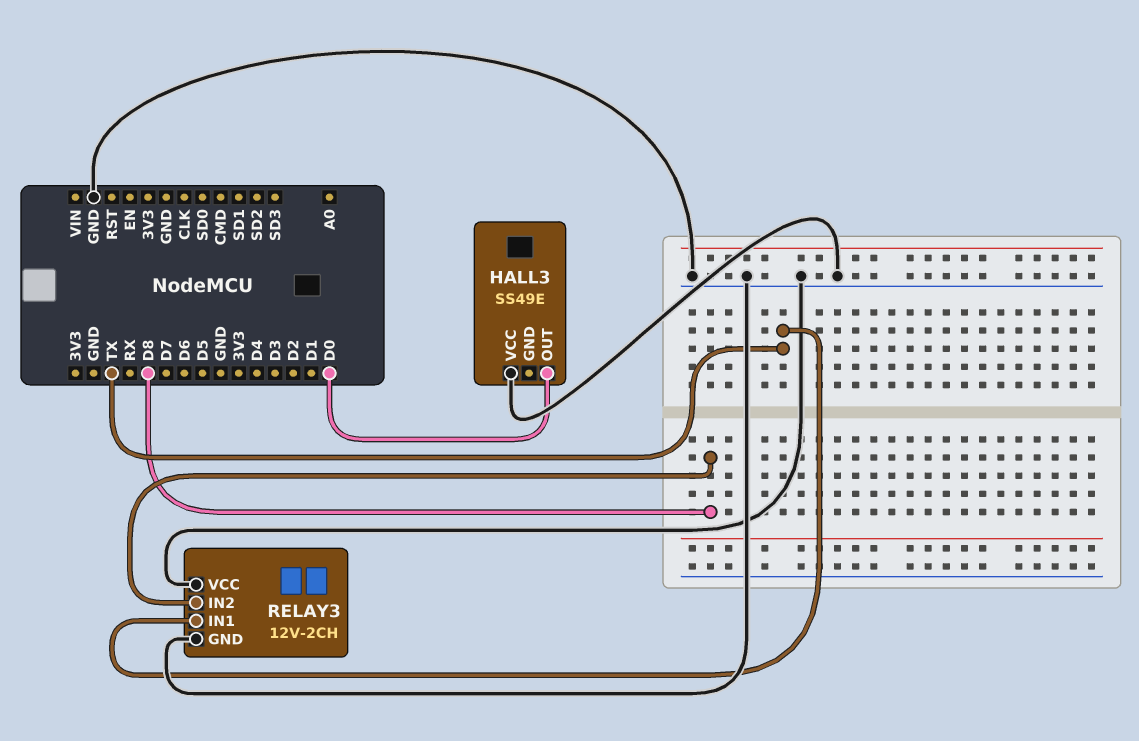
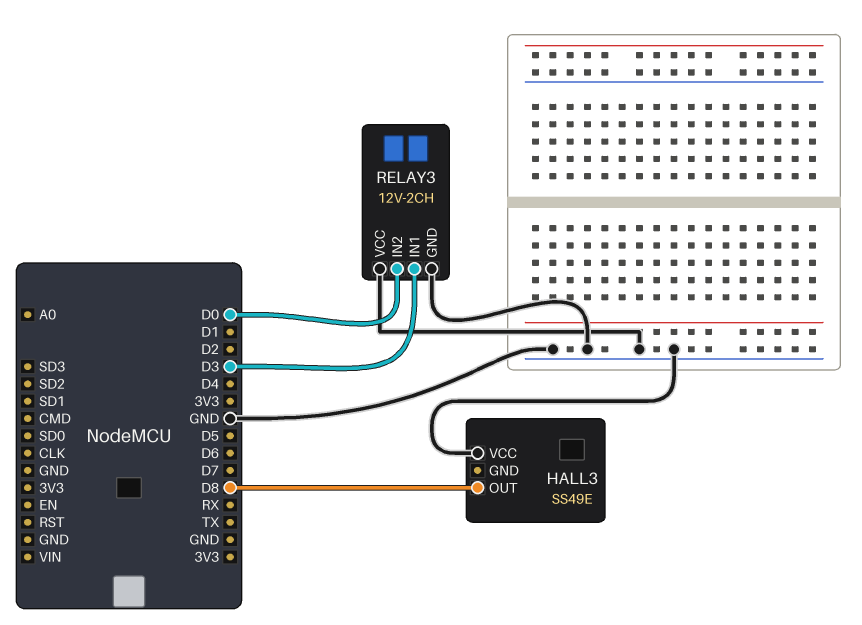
HALL3 pin OUT: D0 -> D8
RELAY3 pin IN1: TX -> D3
RELAY3 pin IN2: D8 -> D0

